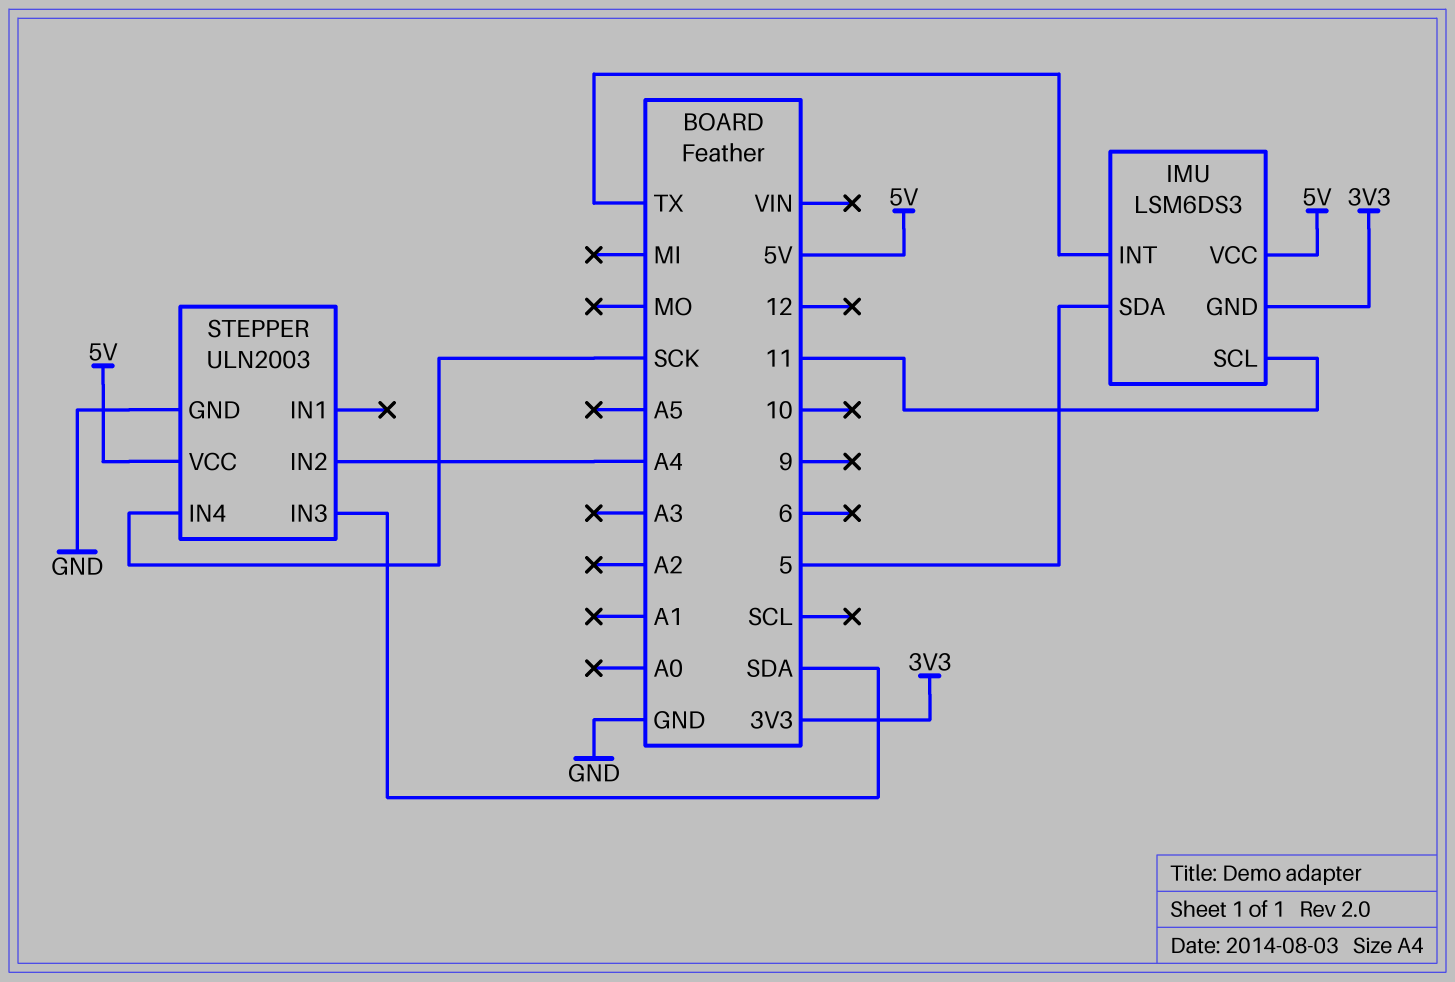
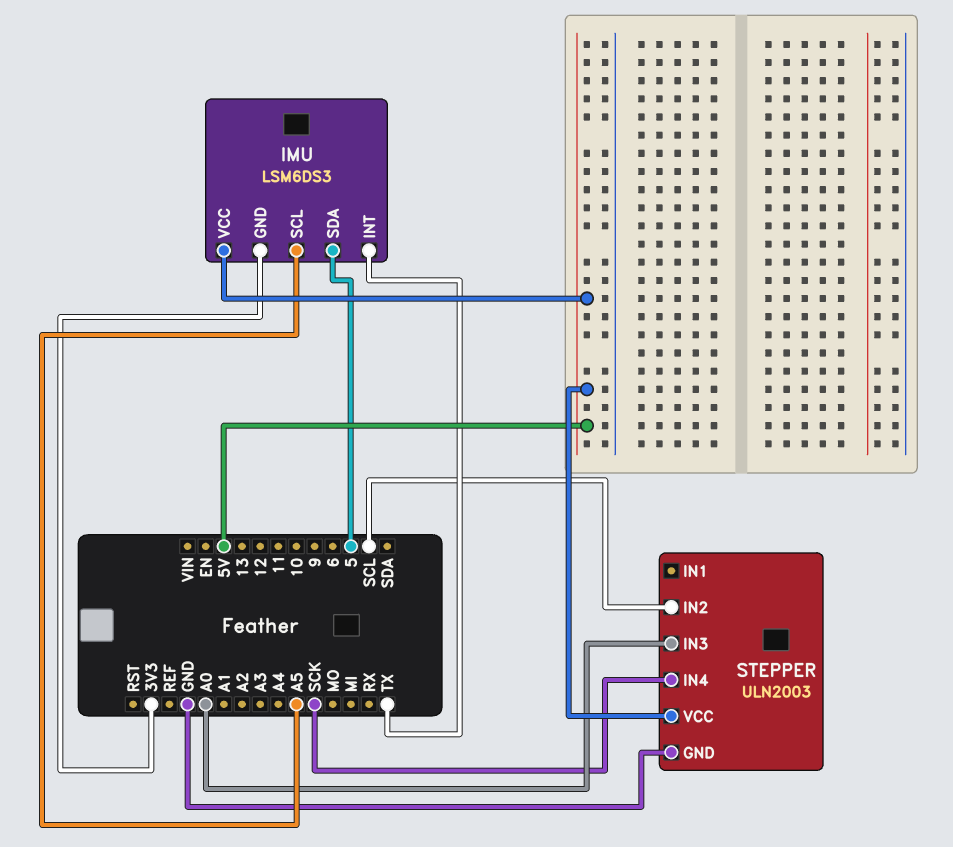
IMU pin SCL: 11 -> A5
STEPPER pin IN2: A4 -> SCL
STEPPER pin IN3: SDA -> A0

